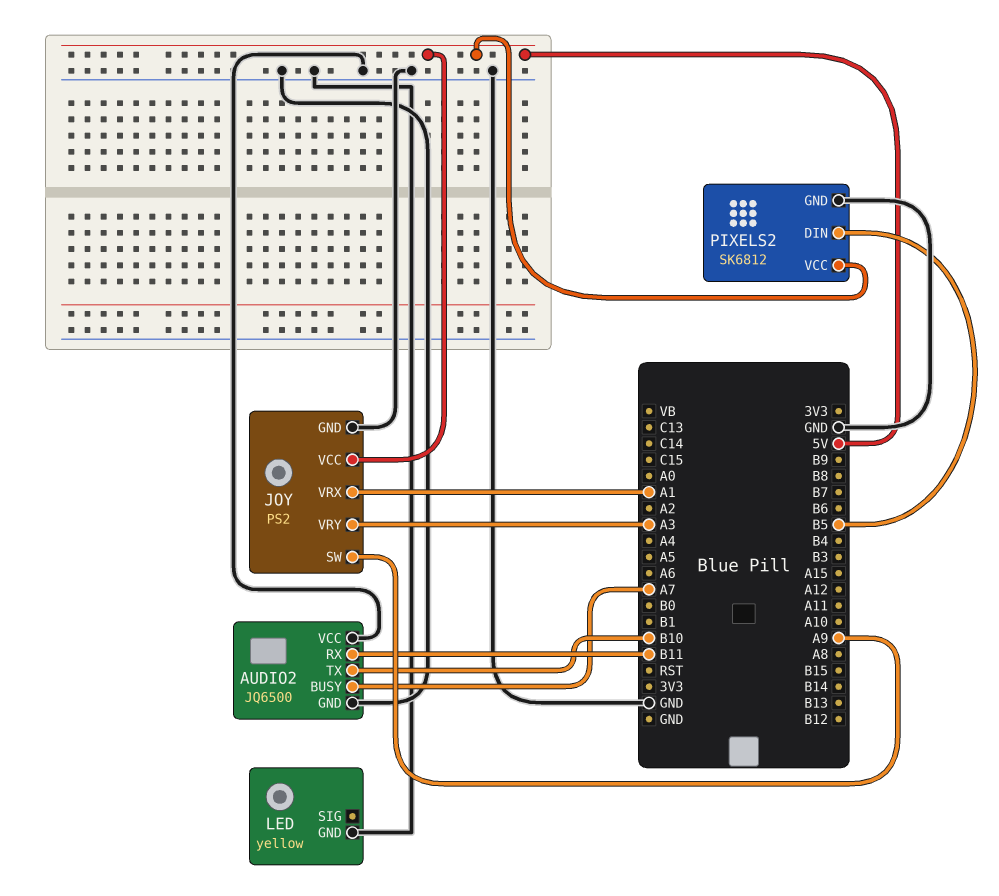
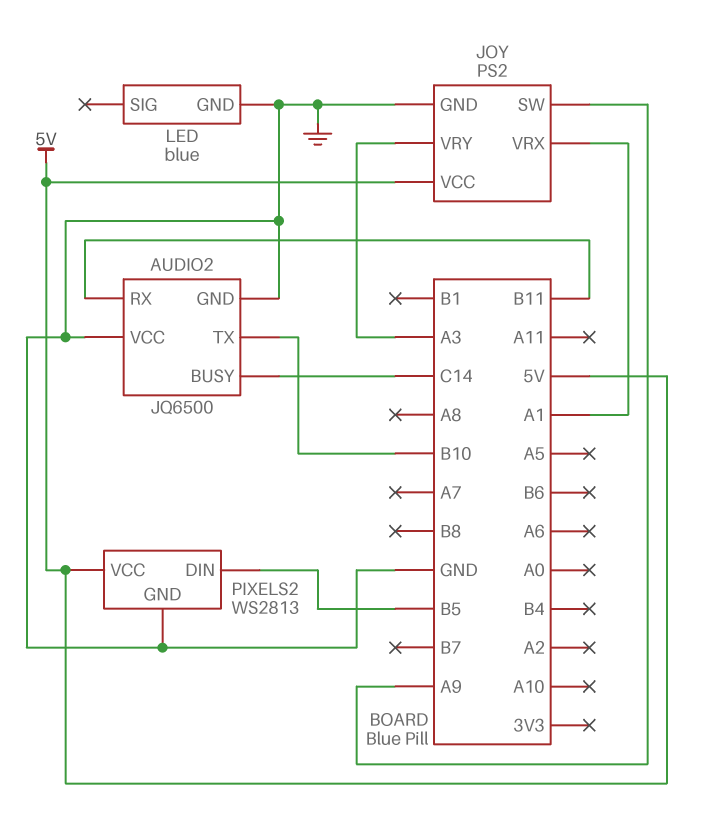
AUDIO2 pin BUSY: A7 -> C14
LED: yellow -> blue
PIXELS2: SK6812 -> WS2813

